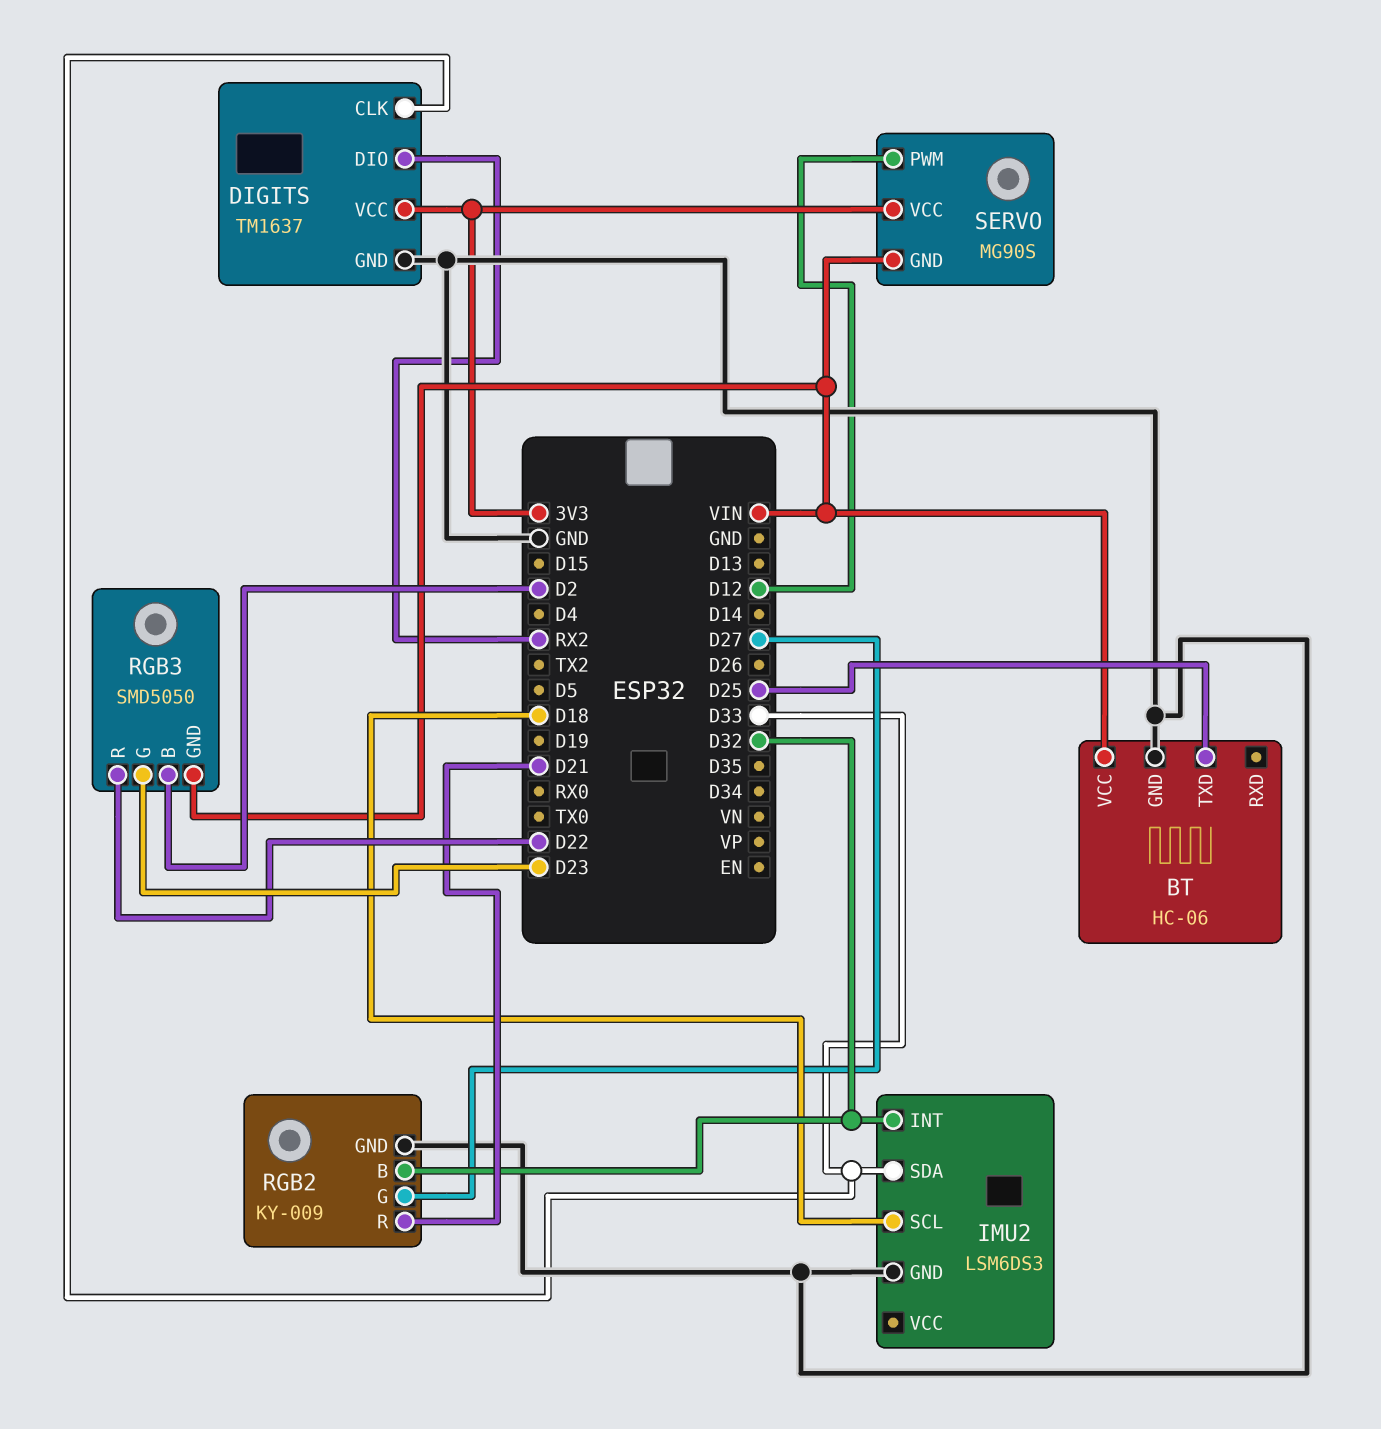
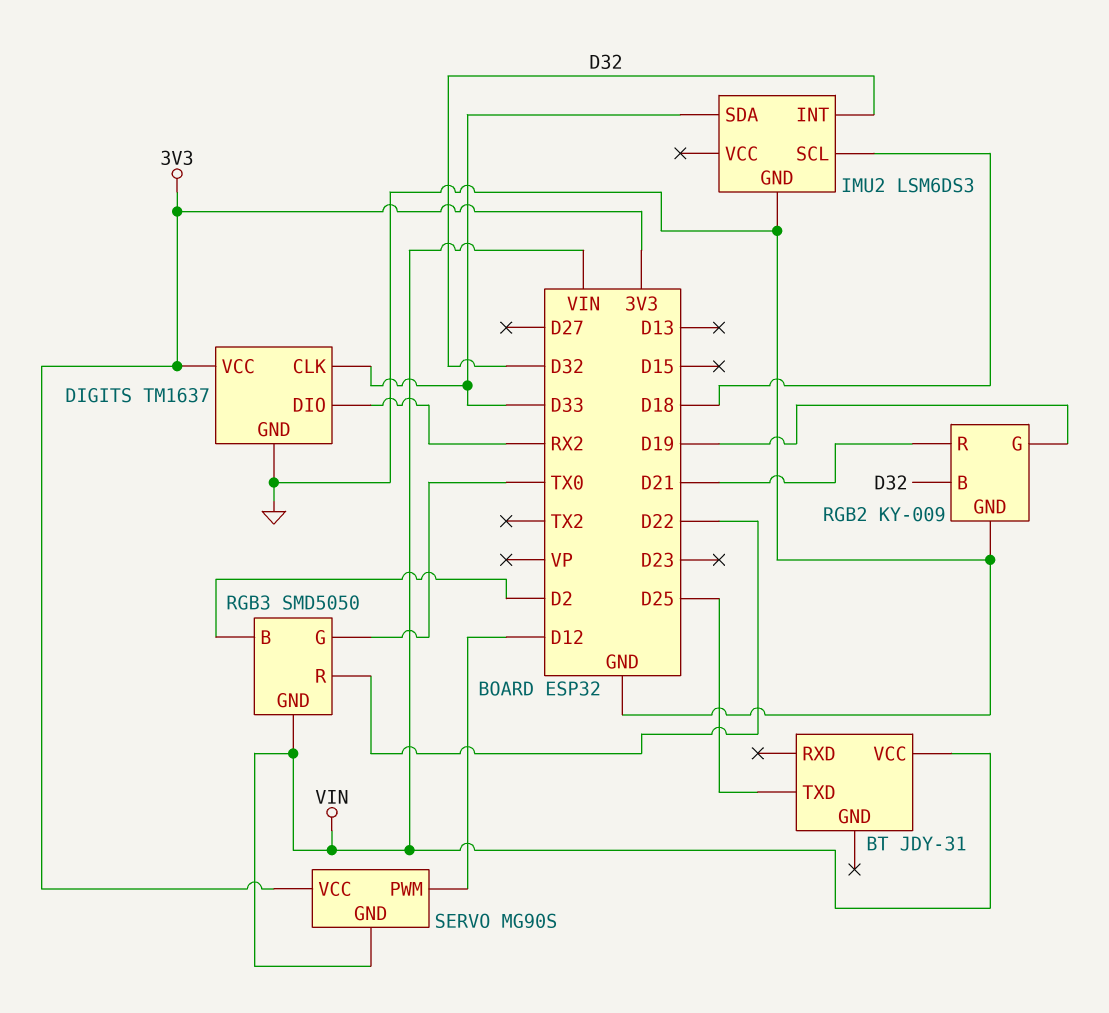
BT: HC-06 -> JDY-31
BT pin GND: GND -> none
RGB2 pin G: D27 -> D19
RGB3 pin G: D23 -> TX0

